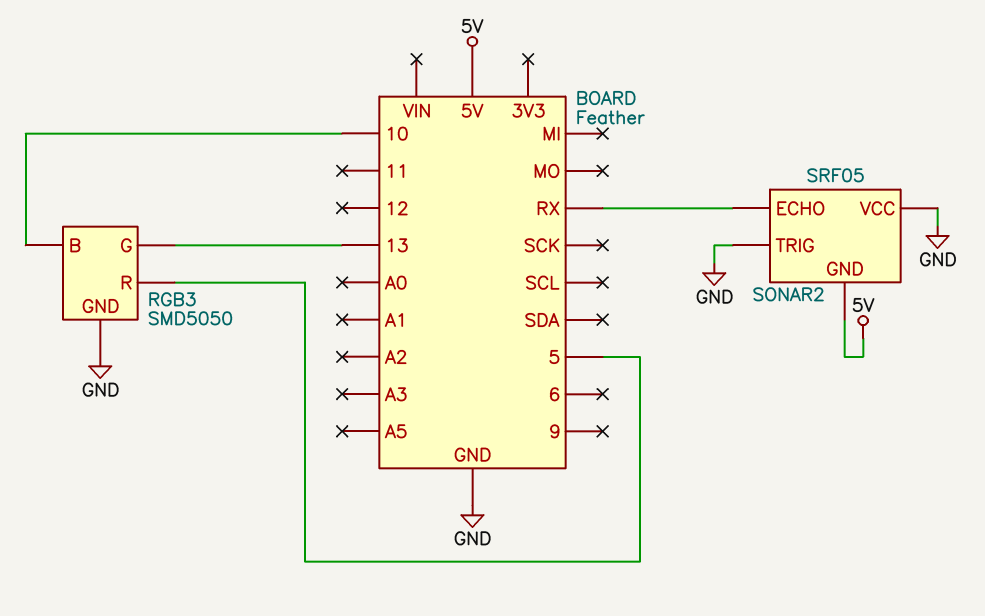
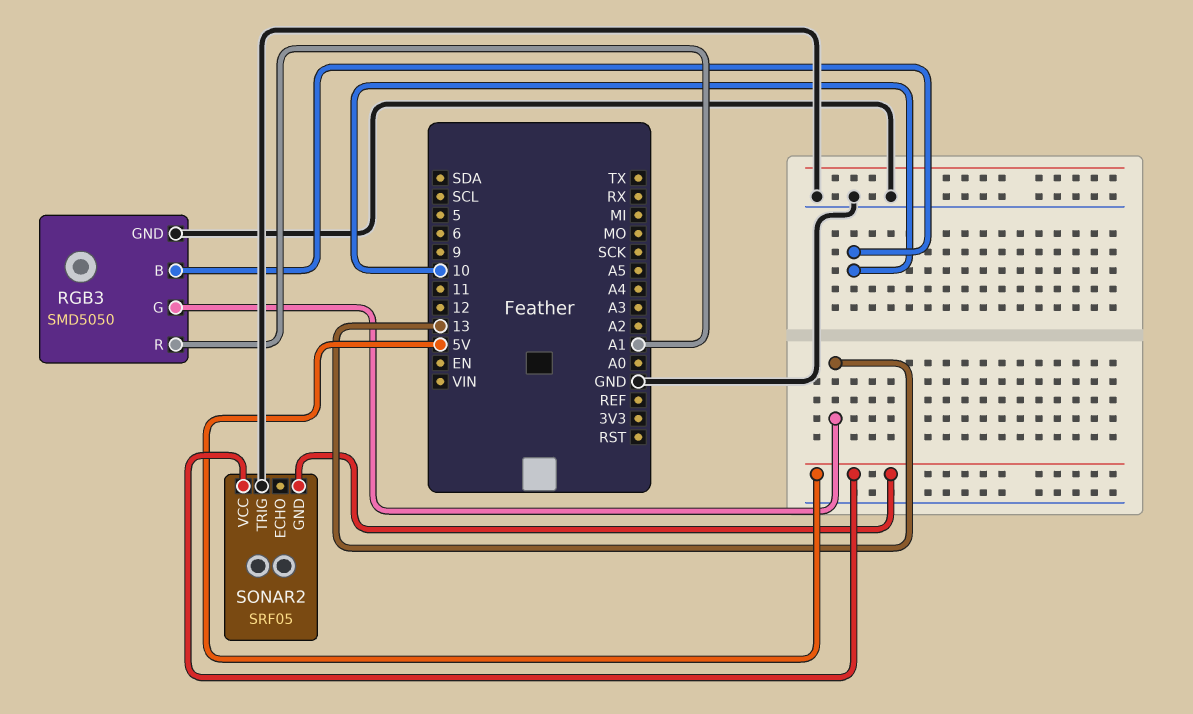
RGB3 pin R: 5 -> A1
SONAR2 pin ECHO: RX -> none
SONAR2 pin VCC: GND -> 5V

